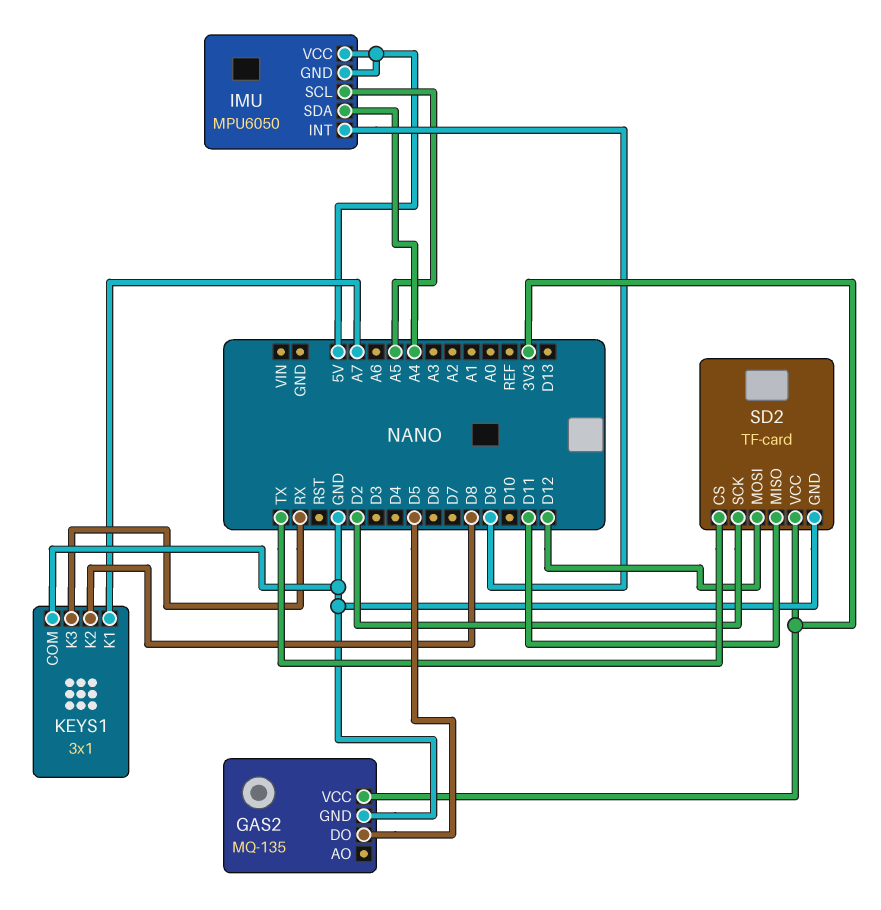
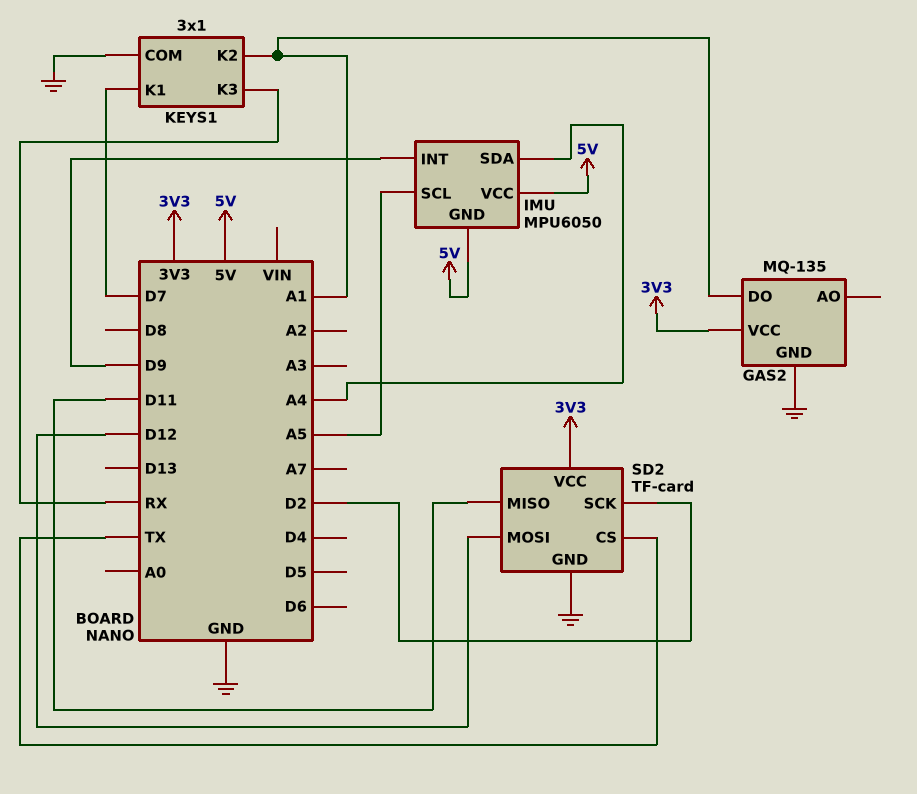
GAS2 pin DO: D5 -> A1
KEYS1 pin K1: A7 -> D7
KEYS1 pin K2: D8 -> A1

